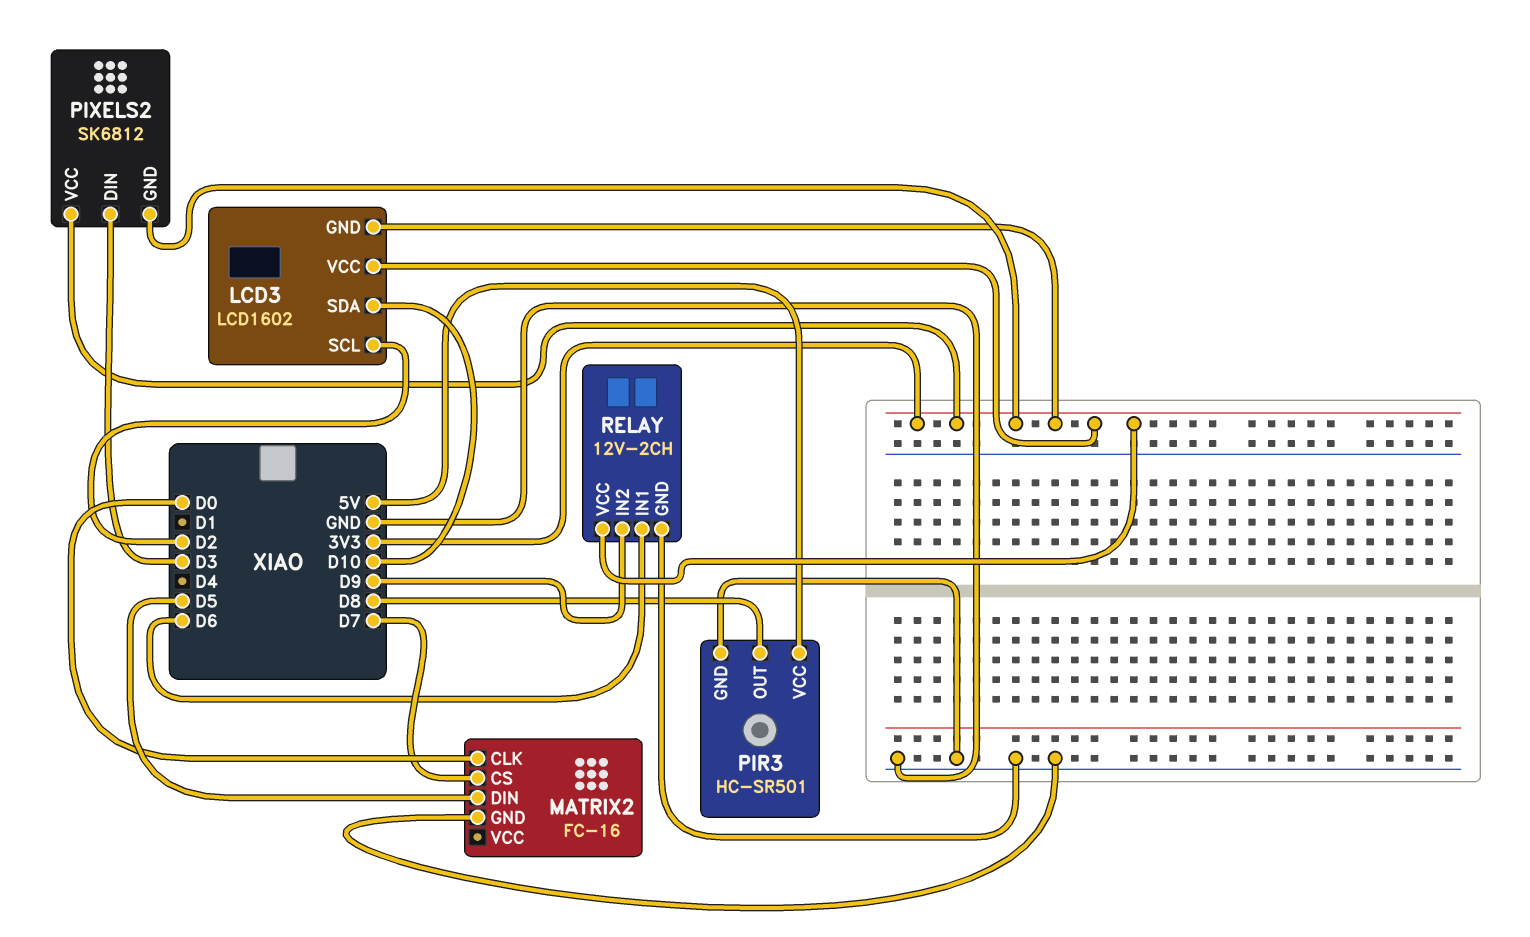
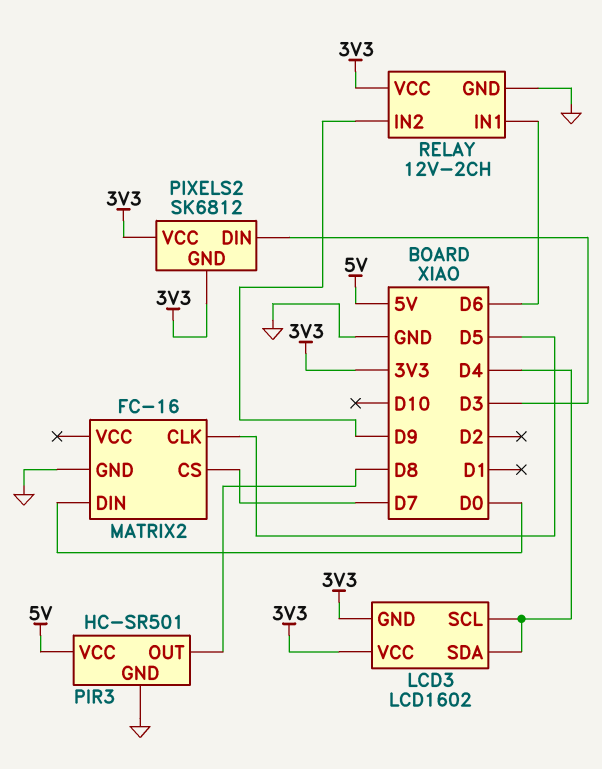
LCD3 pin SCL: D2 -> D4
LCD3 pin SDA: D10 -> D4
MATRIX2 pin CLK: D0 -> D5
MATRIX2 pin DIN: D5 -> D0

